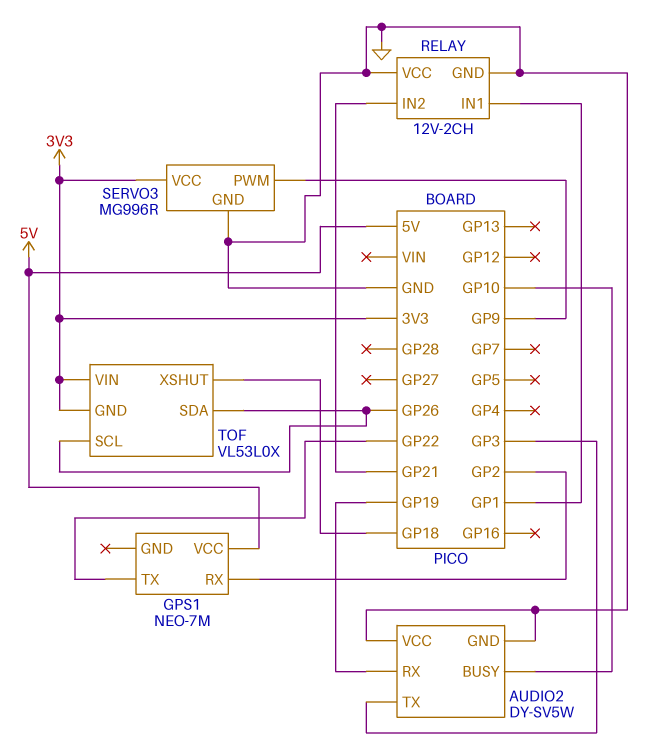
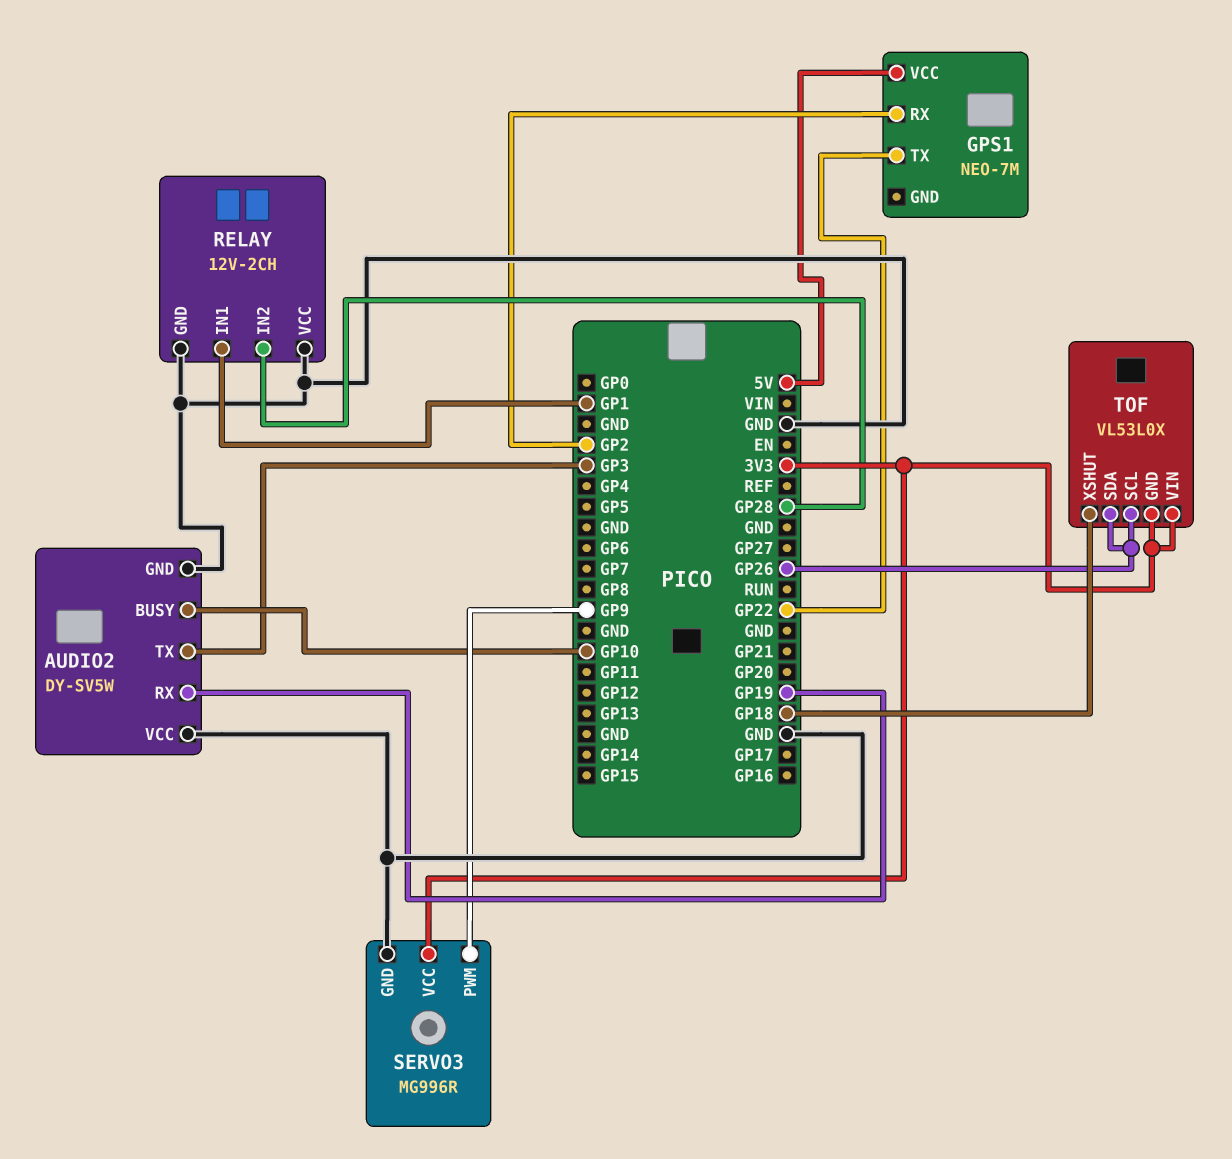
RELAY pin IN2: GP21 -> GP28

